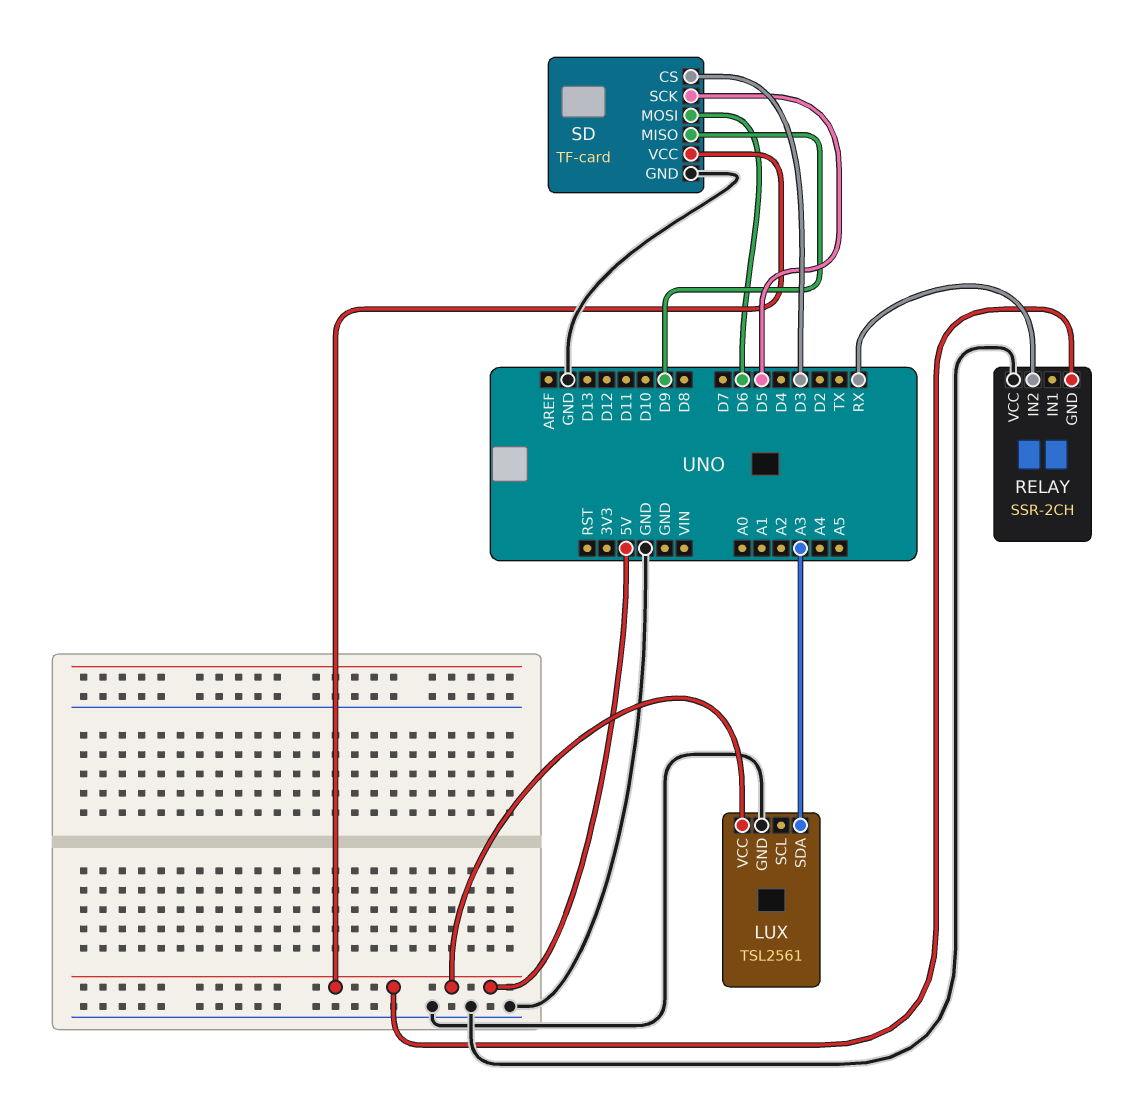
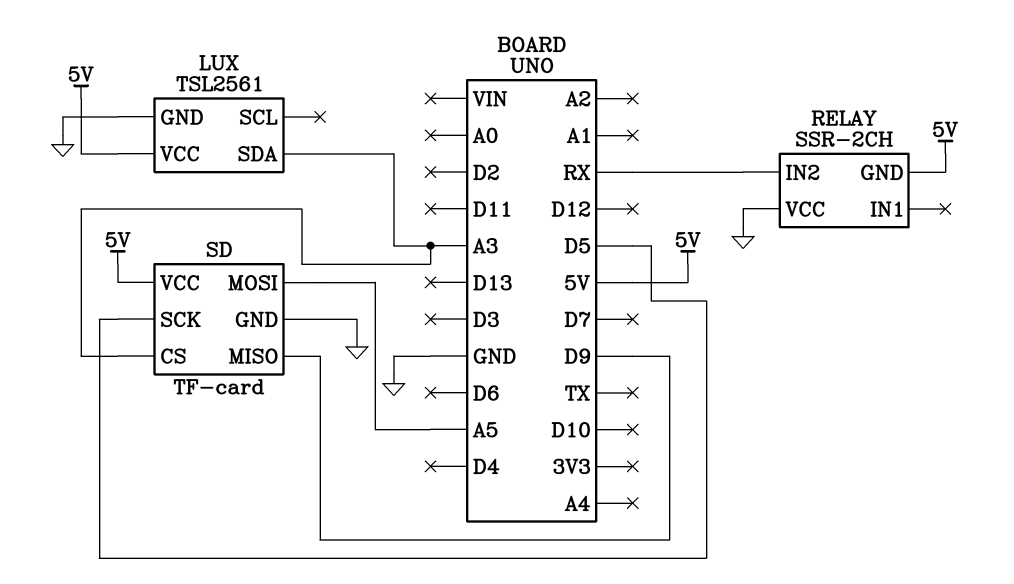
SD pin CS: D3 -> A3
SD pin MOSI: D6 -> A5

